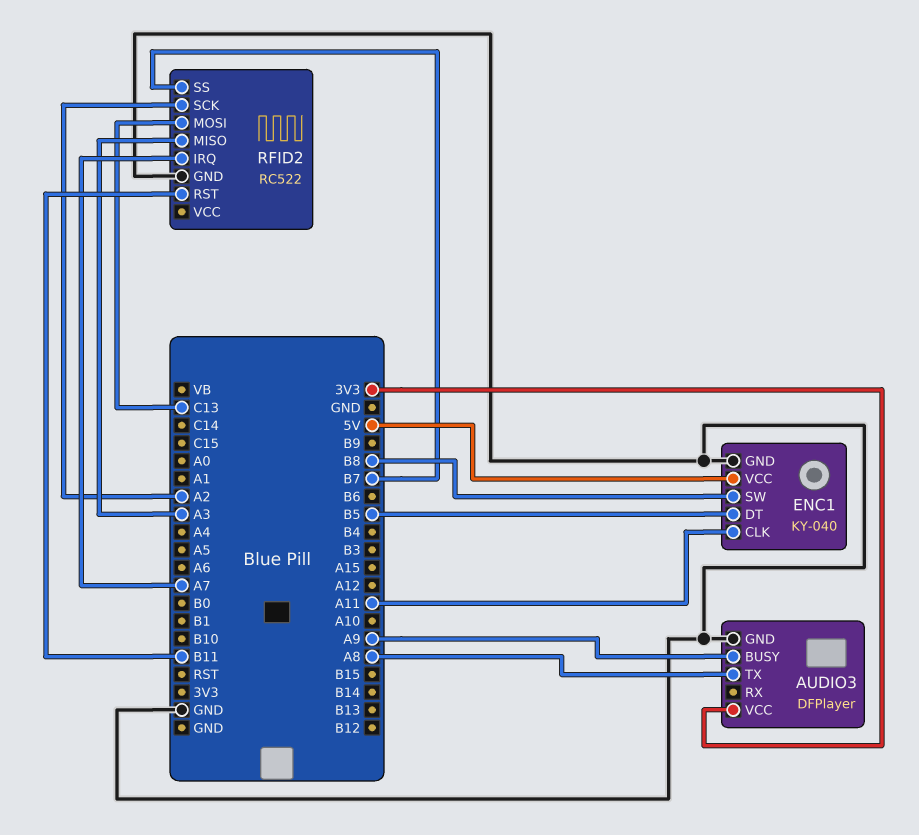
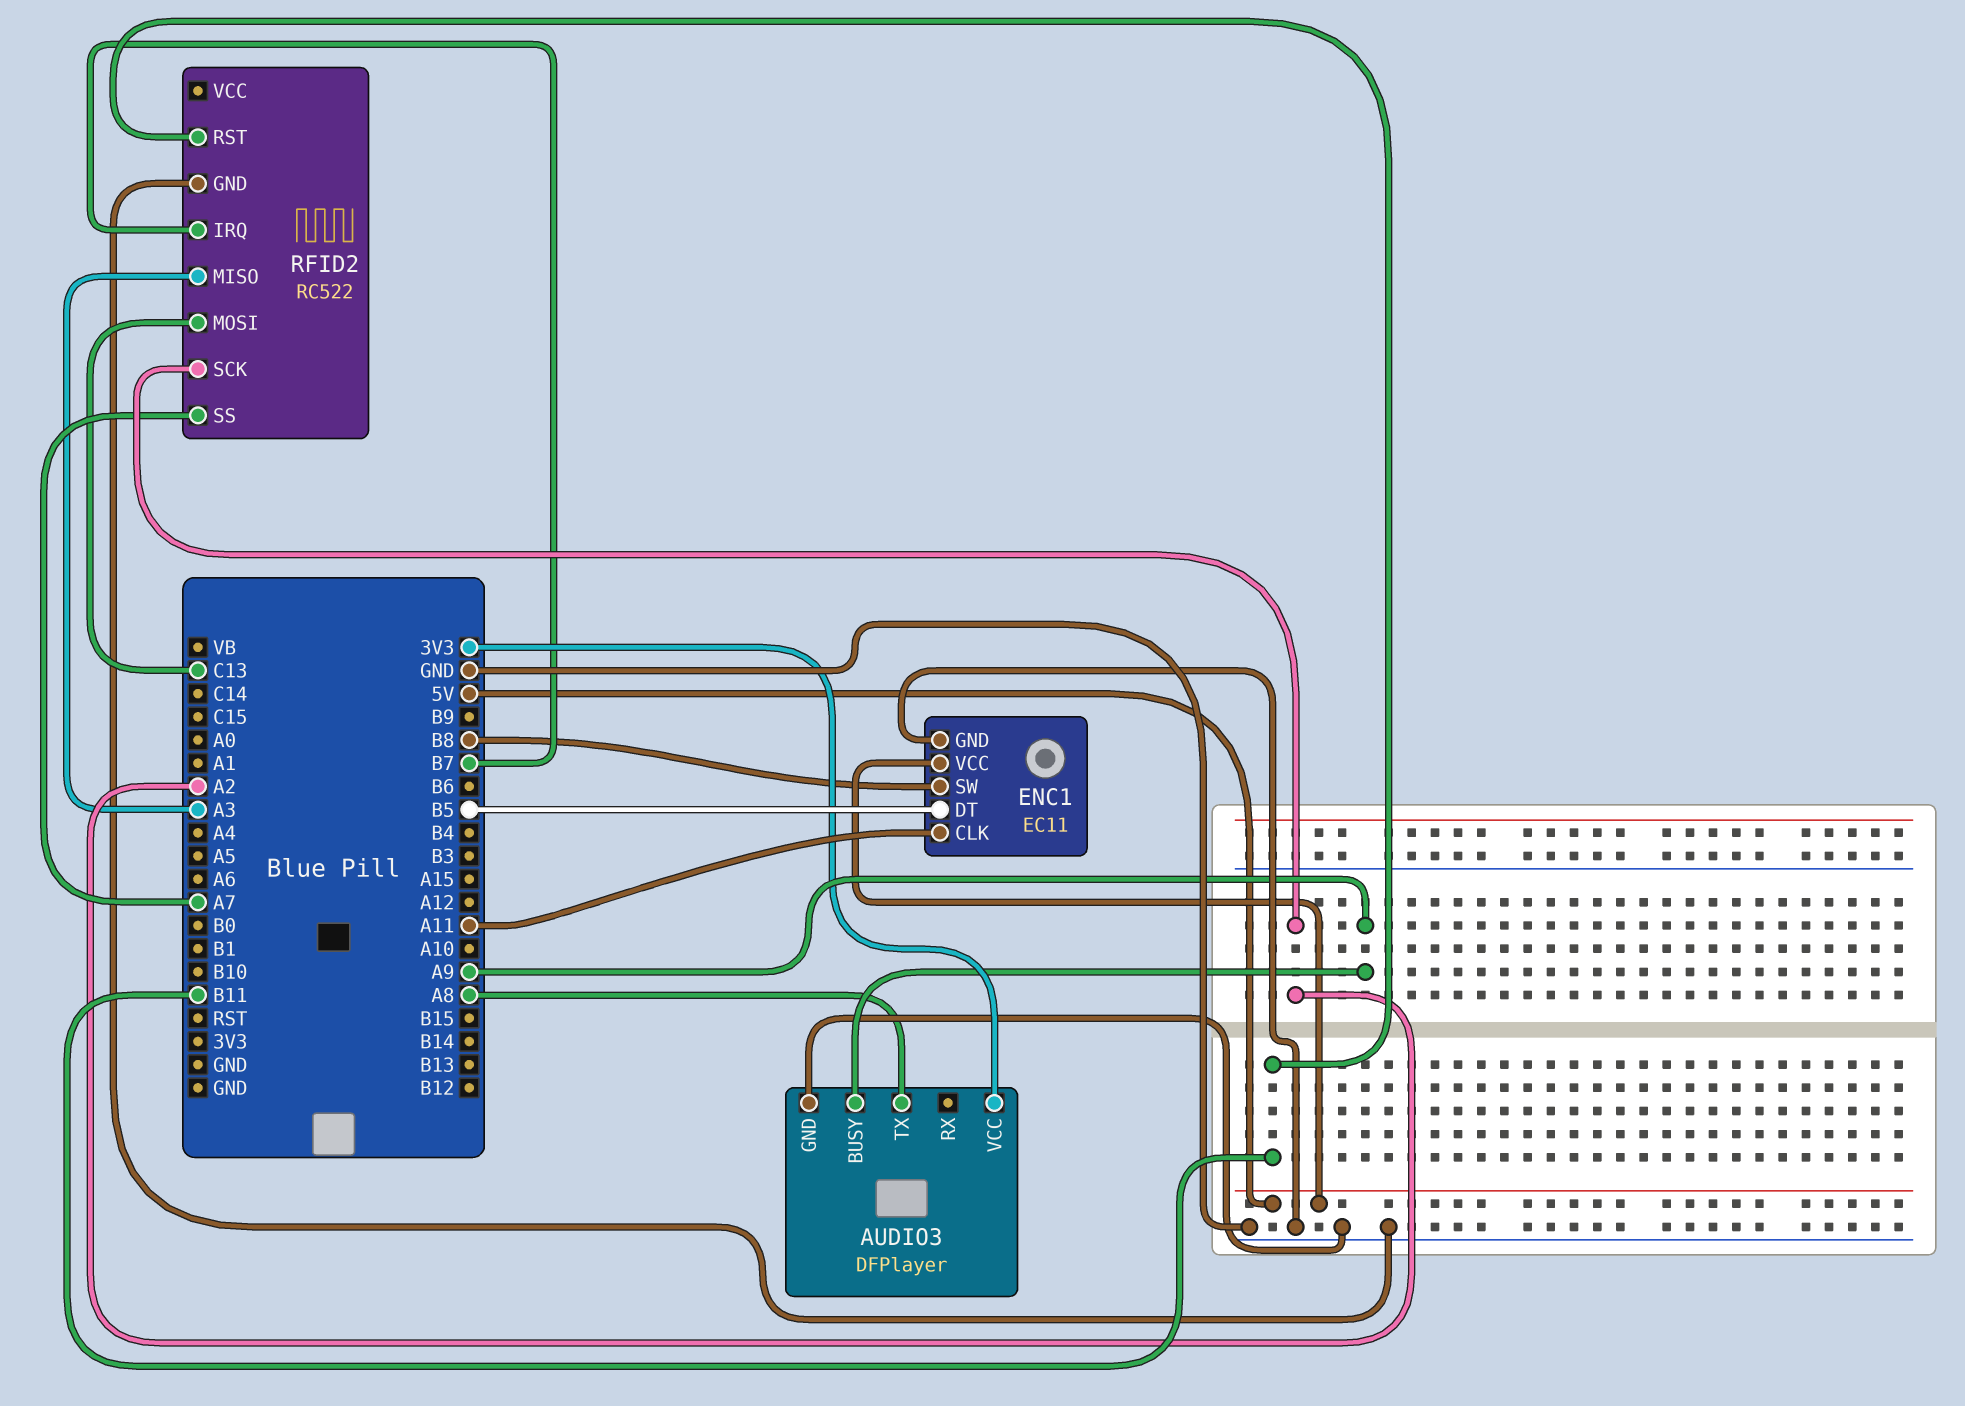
ENC1: KY-040 -> EC11
RFID2 pin IRQ: A7 -> B7
RFID2 pin SS: B7 -> A7

